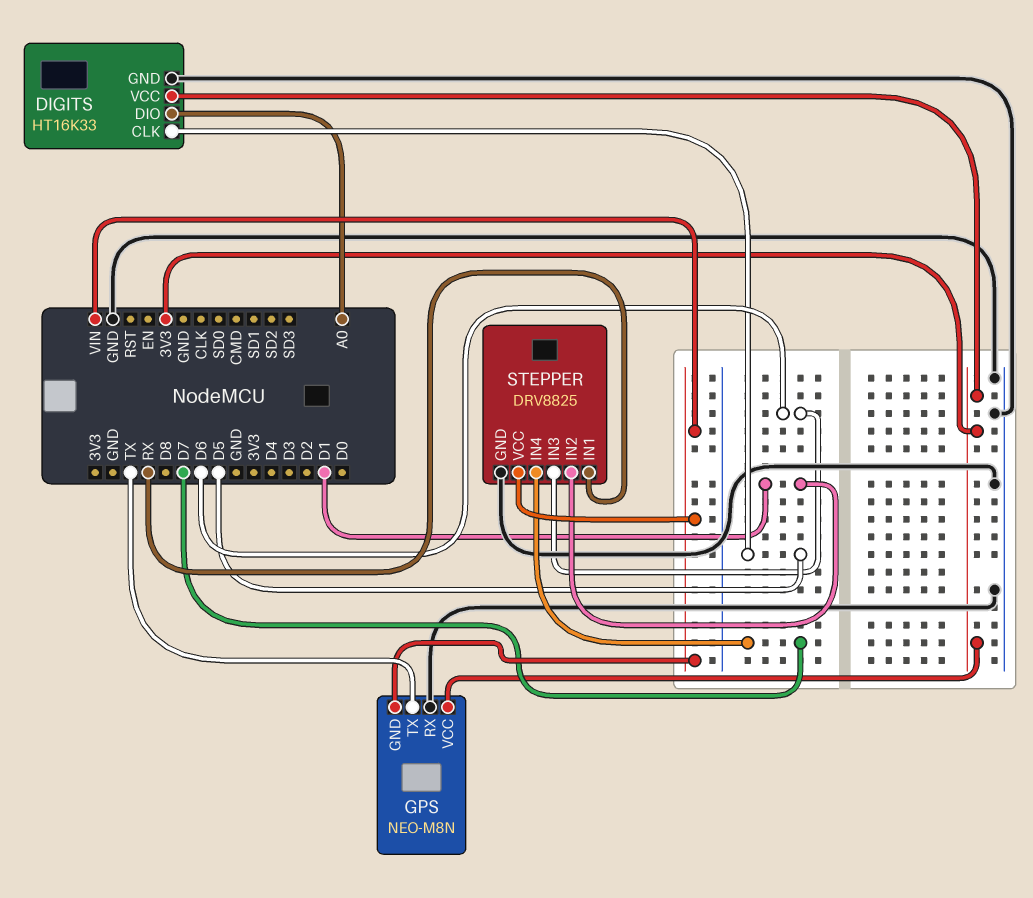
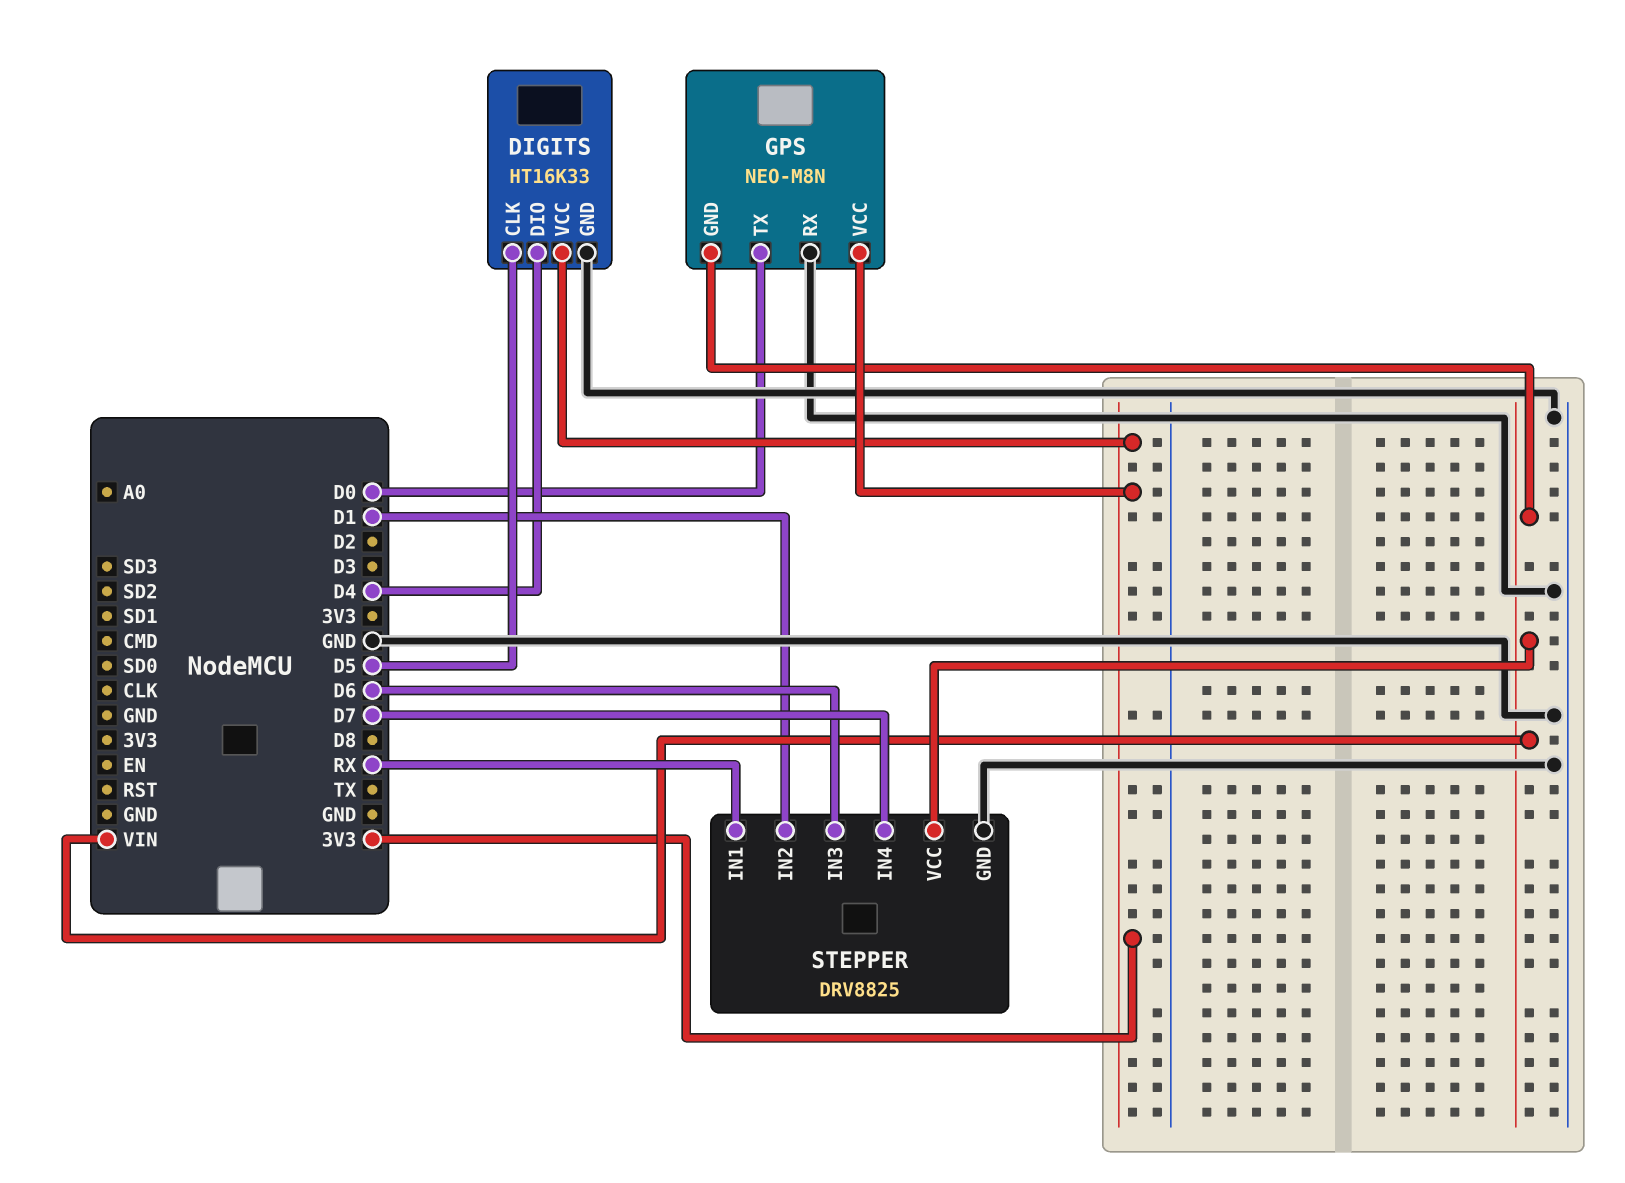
DIGITS pin DIO: A0 -> D4
GPS pin TX: TX -> D0

